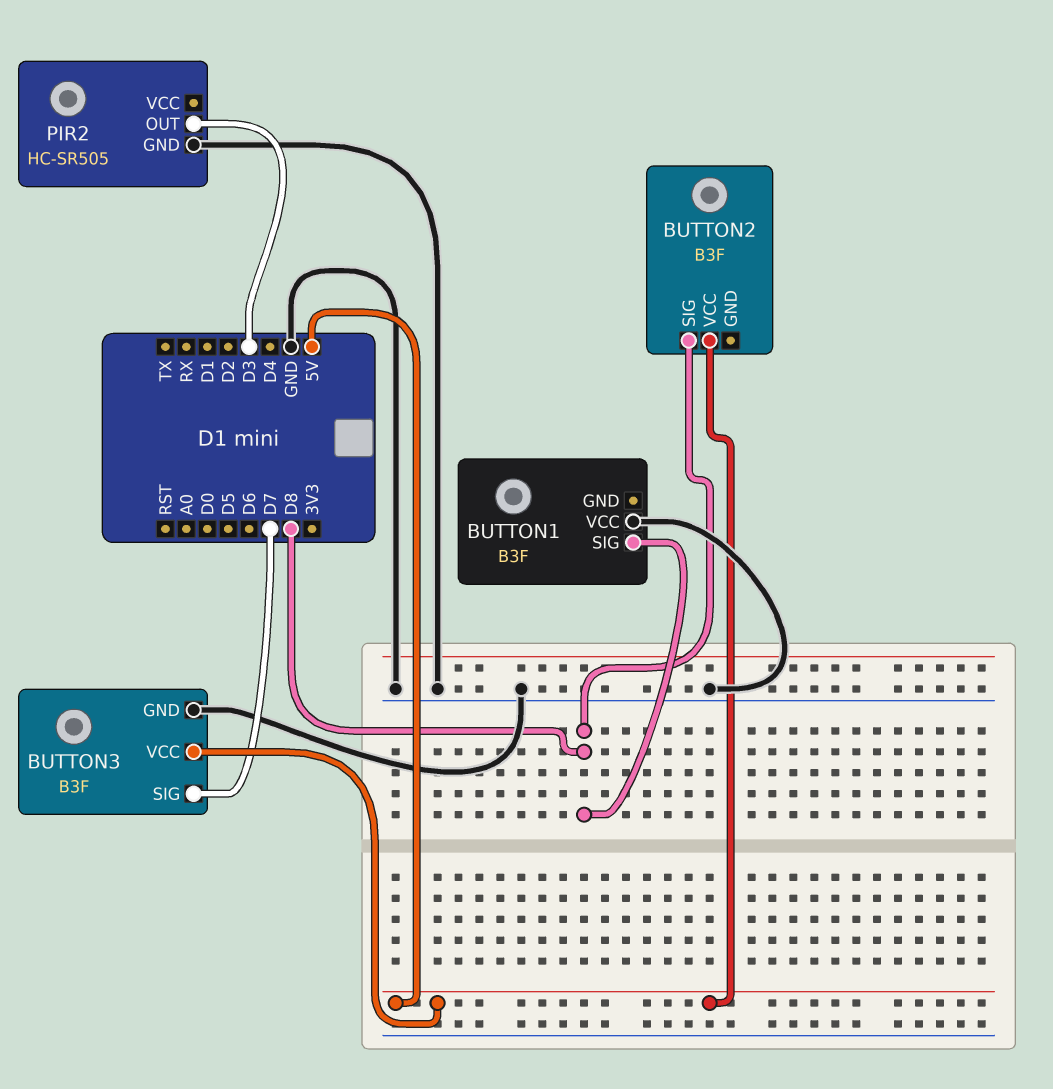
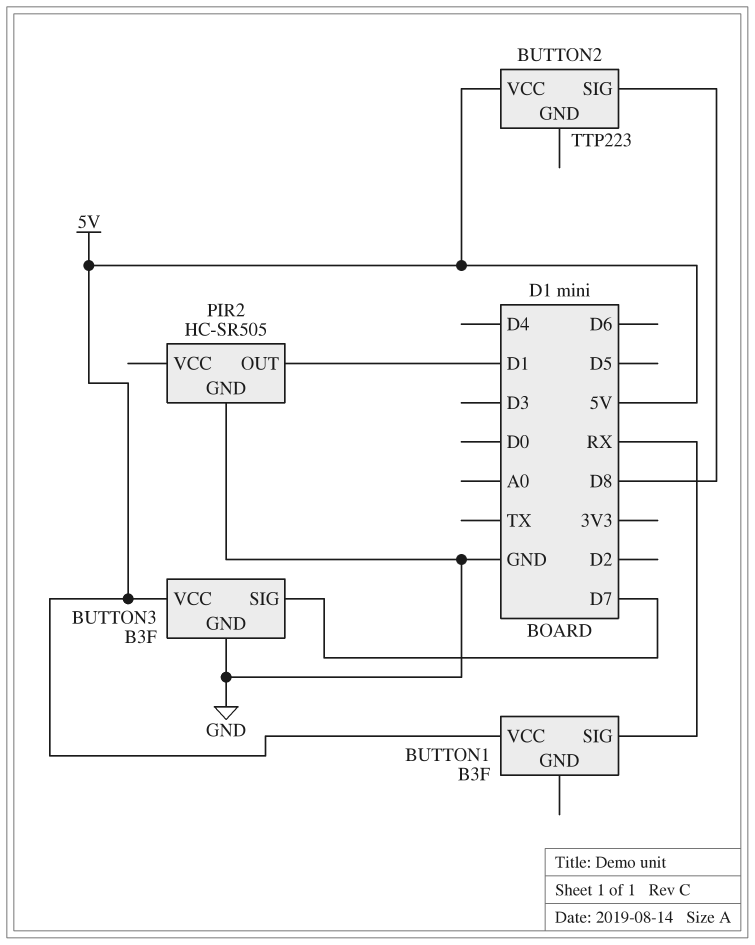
BUTTON1 pin SIG: D8 -> RX
BUTTON1 pin VCC: GND -> 5V
BUTTON2: B3F -> TTP223
PIR2 pin OUT: D3 -> D1

